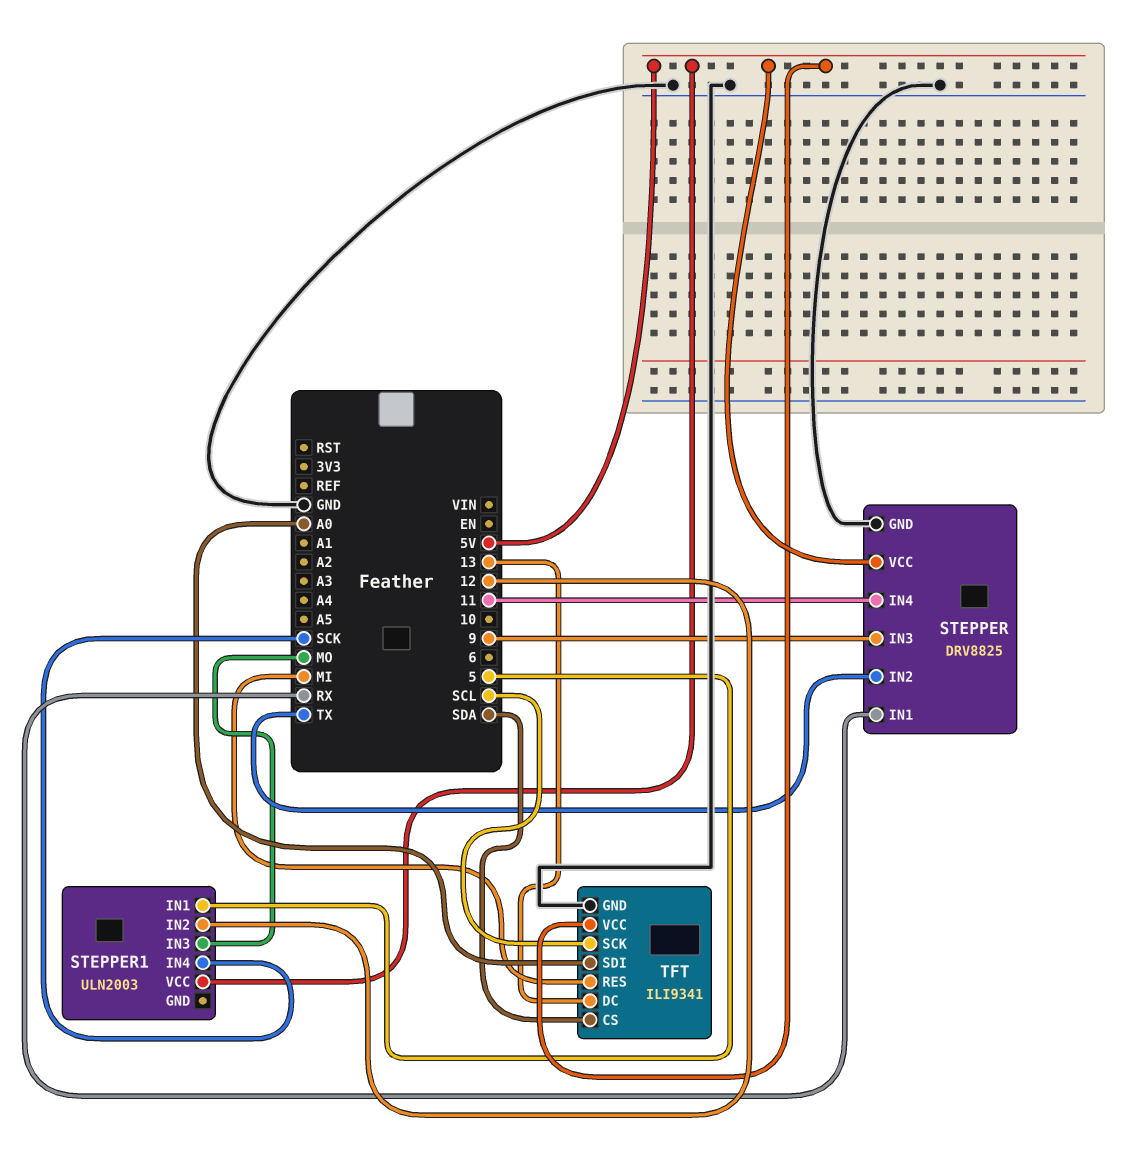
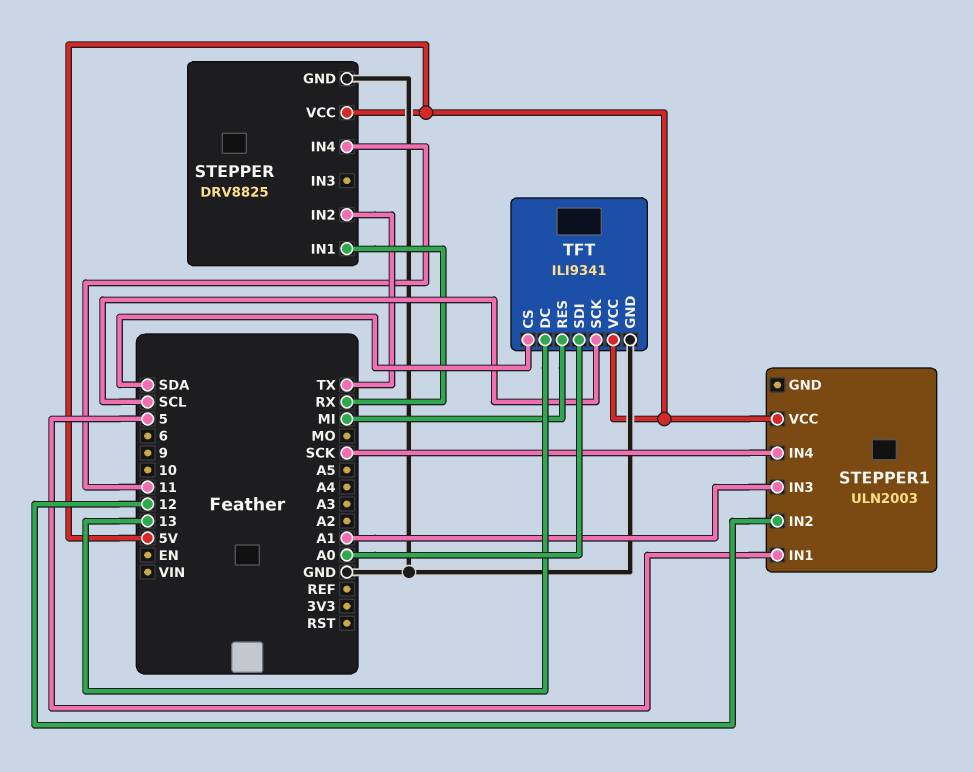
STEPPER pin IN3: 9 -> none
STEPPER1 pin IN3: MO -> A1

